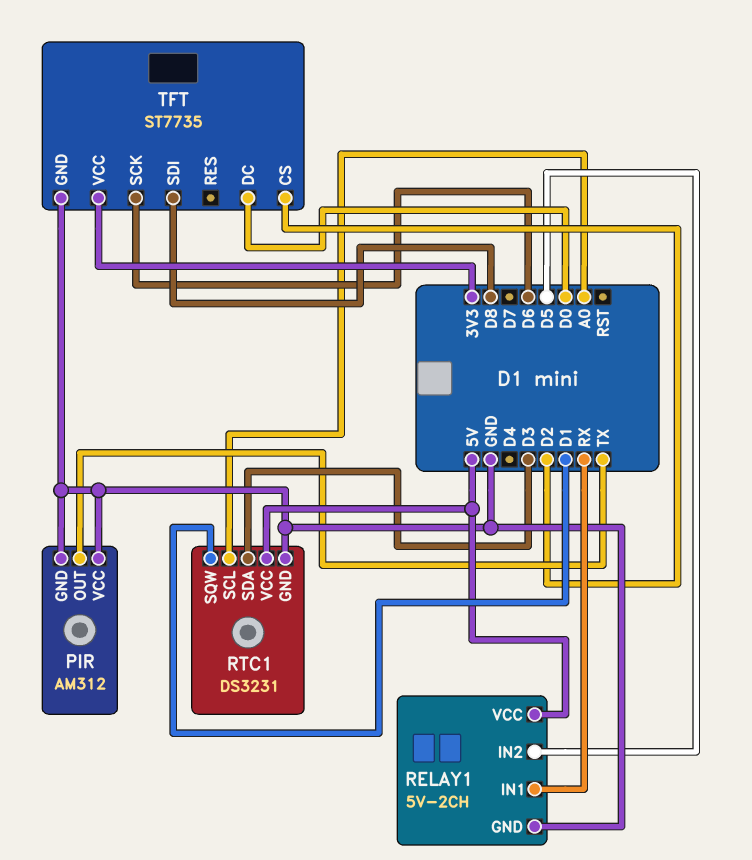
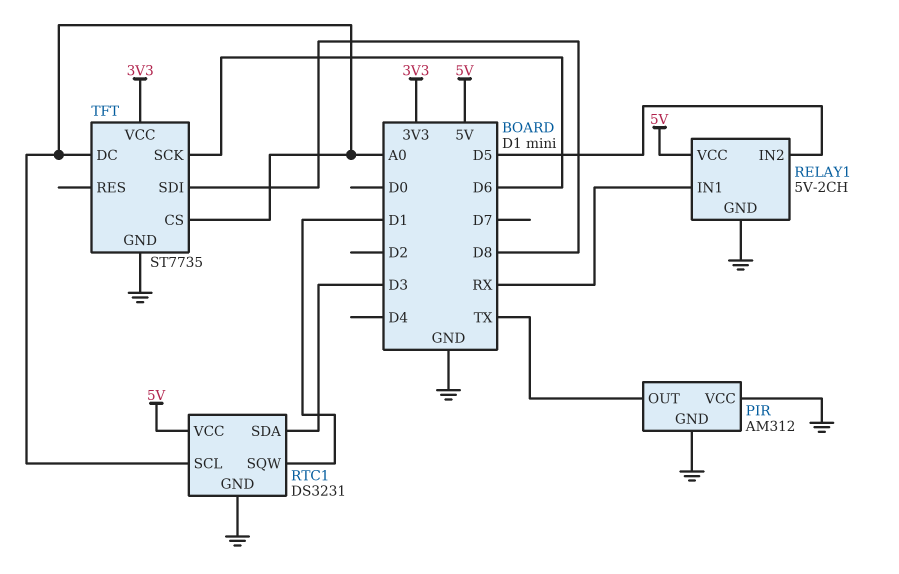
TFT pin CS: D2 -> A0
TFT pin DC: D0 -> A0

